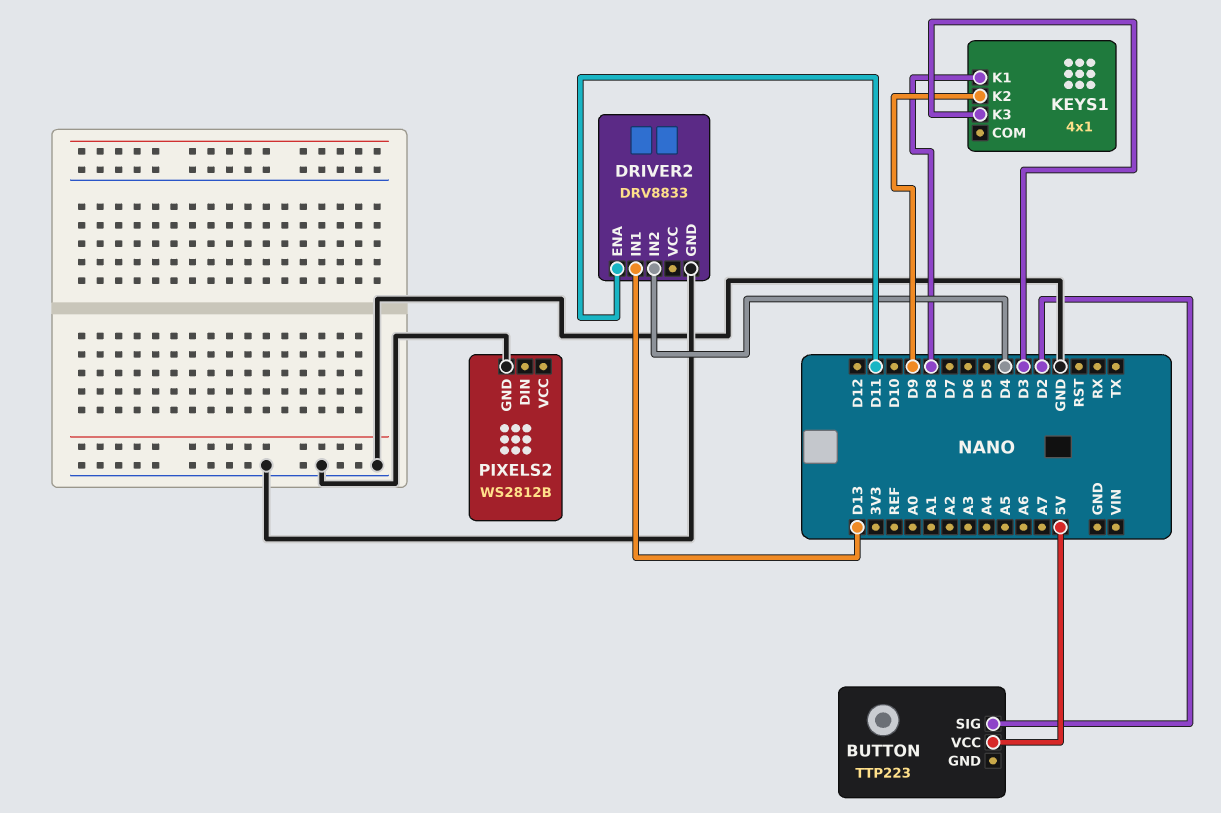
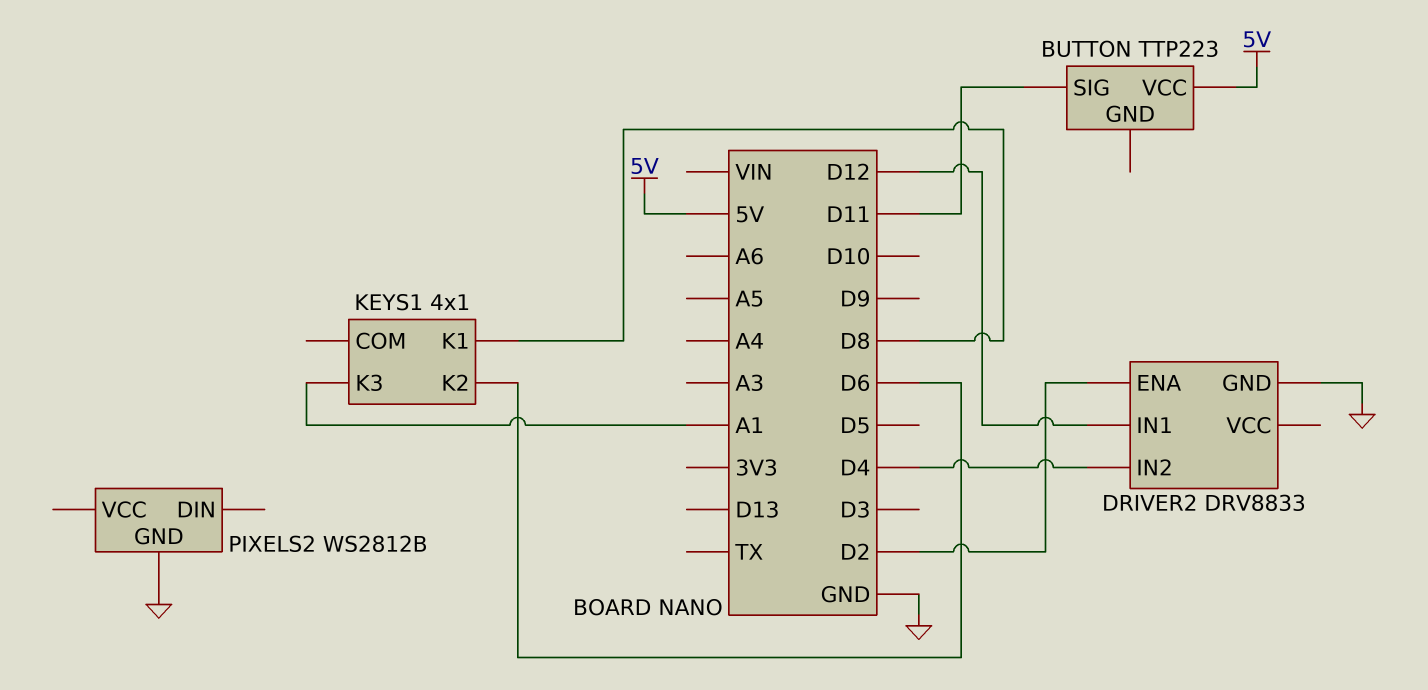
BUTTON pin SIG: D2 -> D11
DRIVER2 pin ENA: D11 -> D2
DRIVER2 pin IN1: D13 -> D12
KEYS1 pin K2: D9 -> D6
KEYS1 pin K3: D3 -> A1

